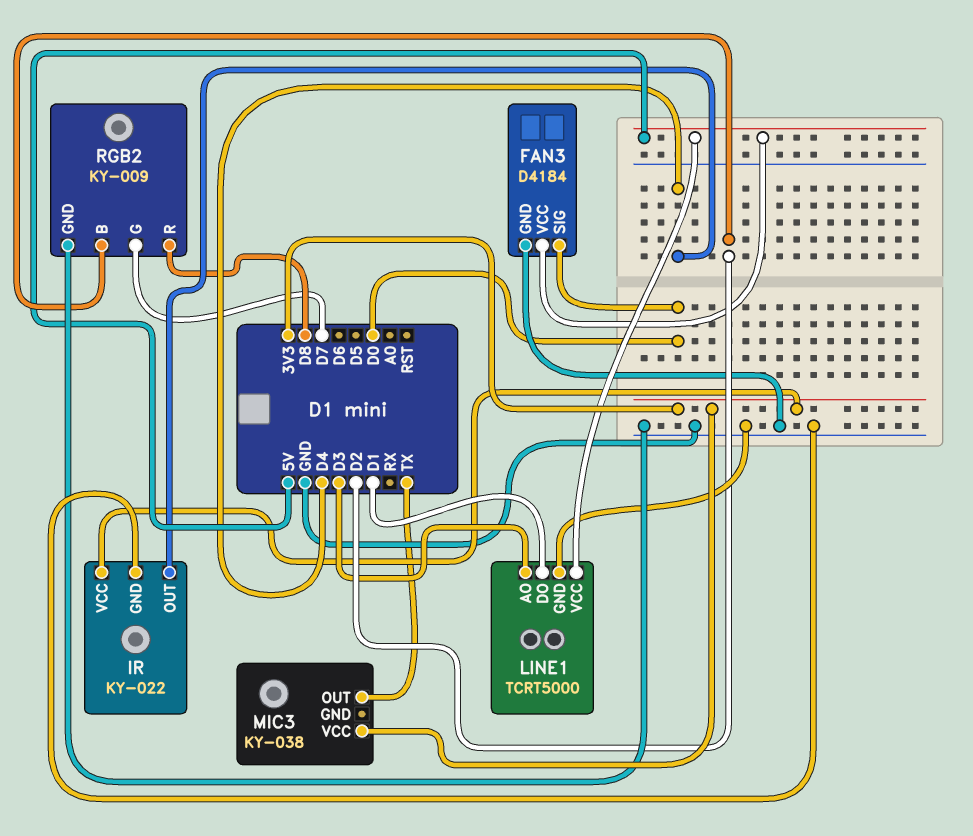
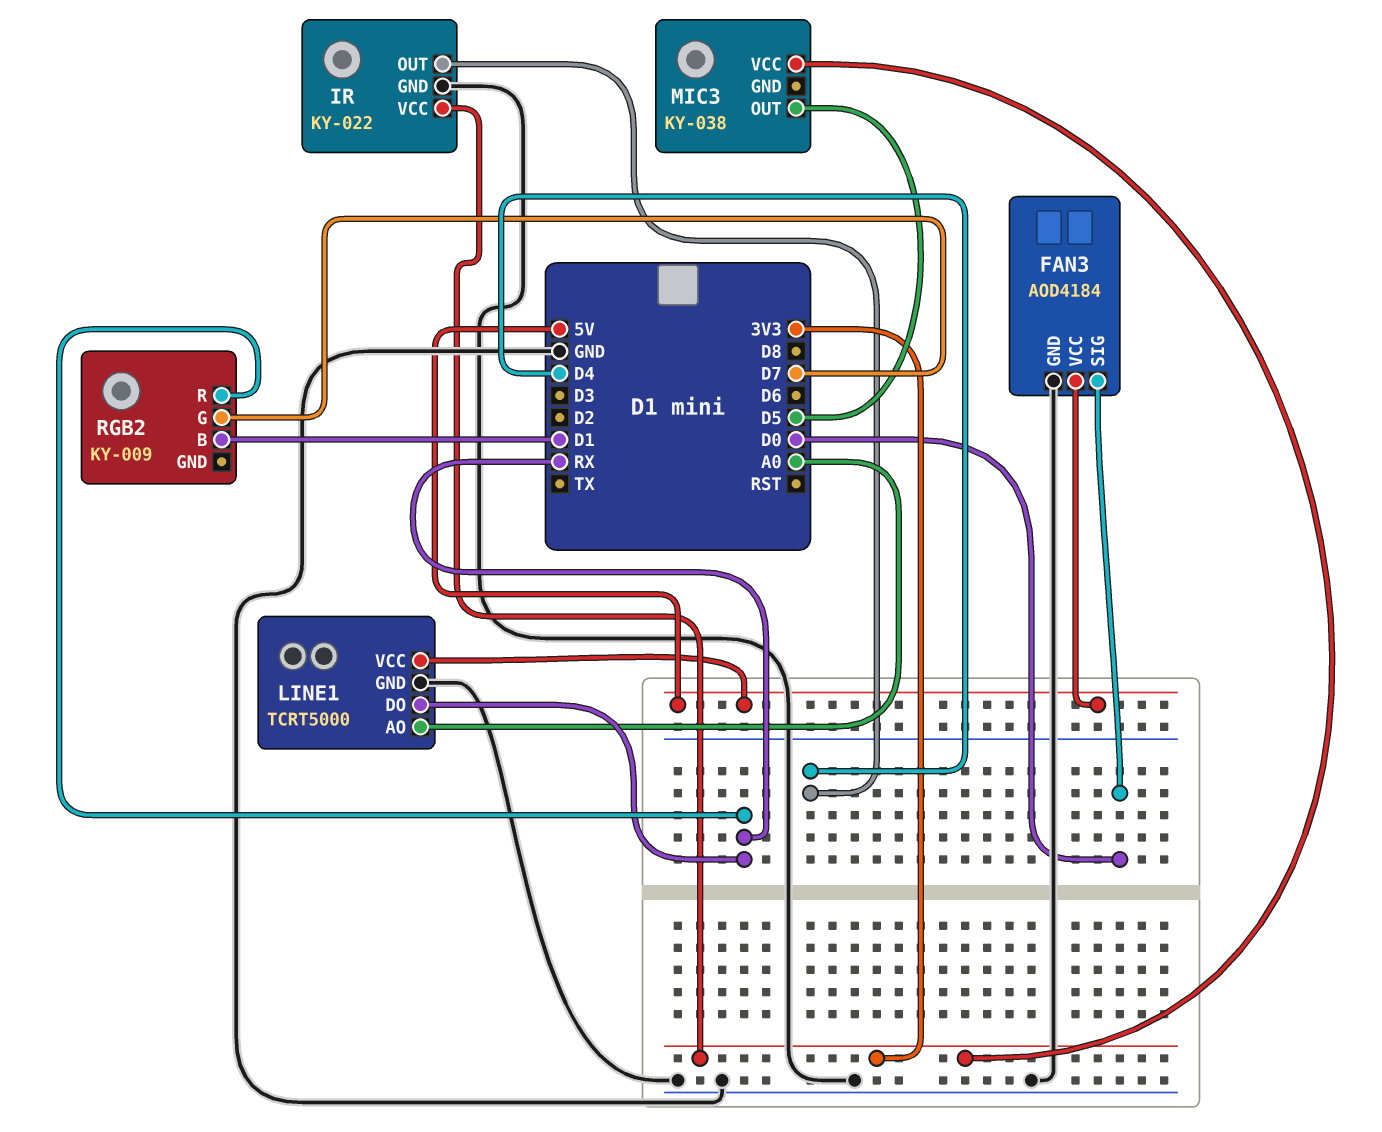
FAN3: D4184 -> AOD4184
LINE1 pin AO: D3 -> A0
LINE1 pin DO: D1 -> RX
MIC3 pin OUT: TX -> D5
RGB2 pin B: D2 -> D1
RGB2 pin GND: GND -> none
RGB2 pin R: D8 -> RX

